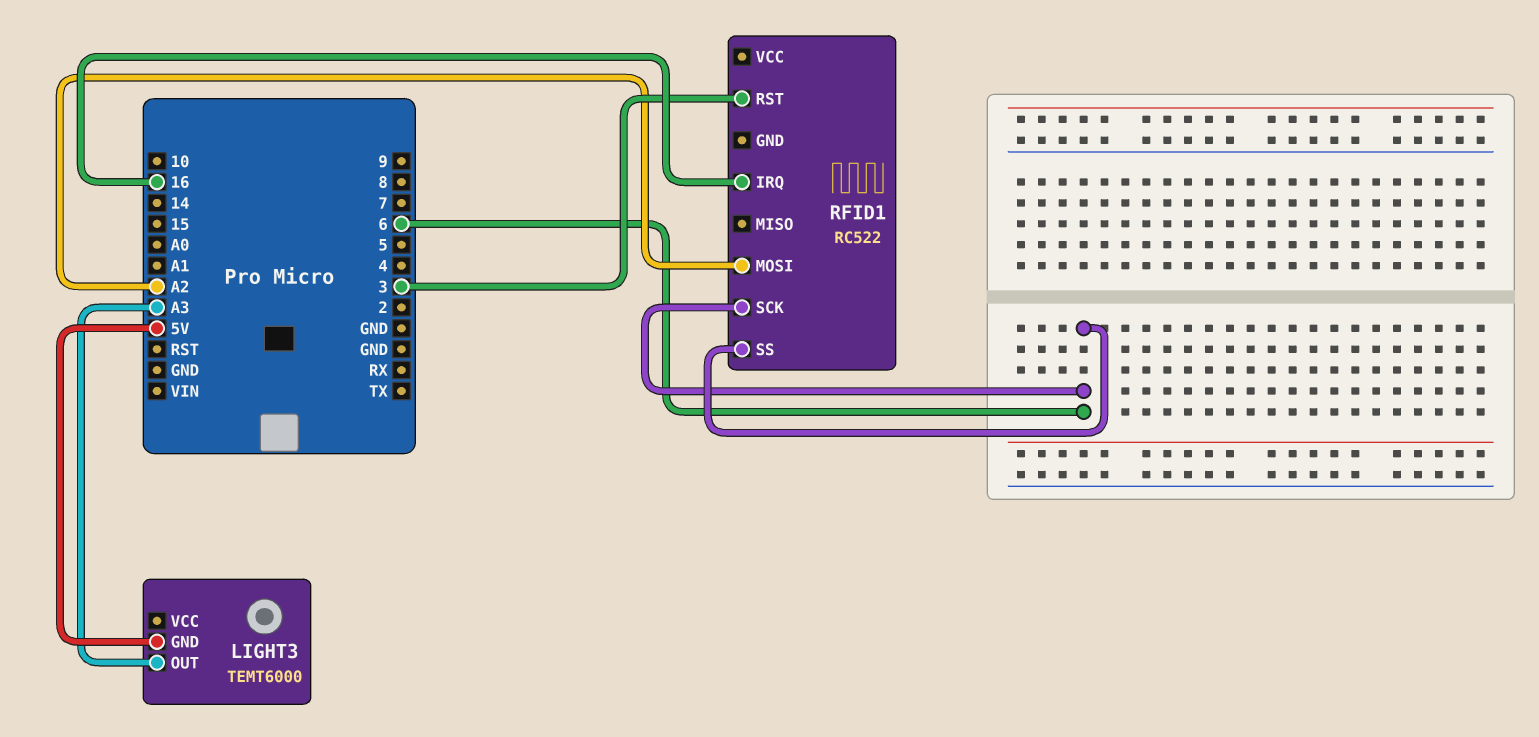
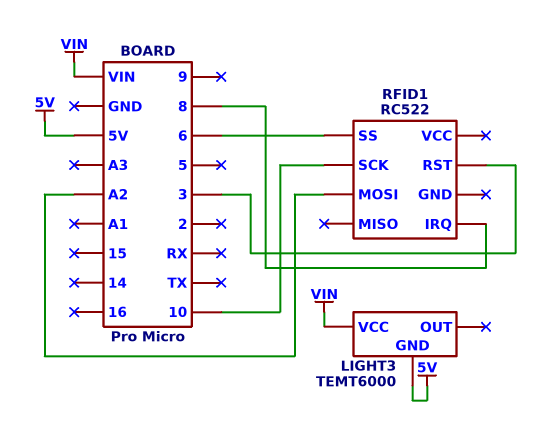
LIGHT3 pin OUT: A3 -> none
LIGHT3 pin VCC: none -> VIN
RFID1 pin IRQ: 16 -> 8
RFID1 pin SCK: 6 -> 10

